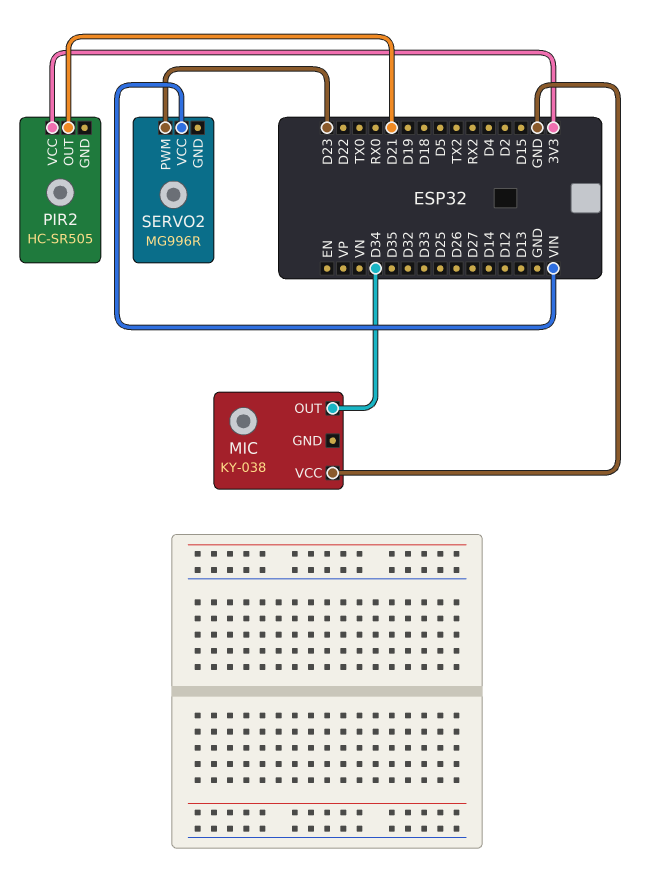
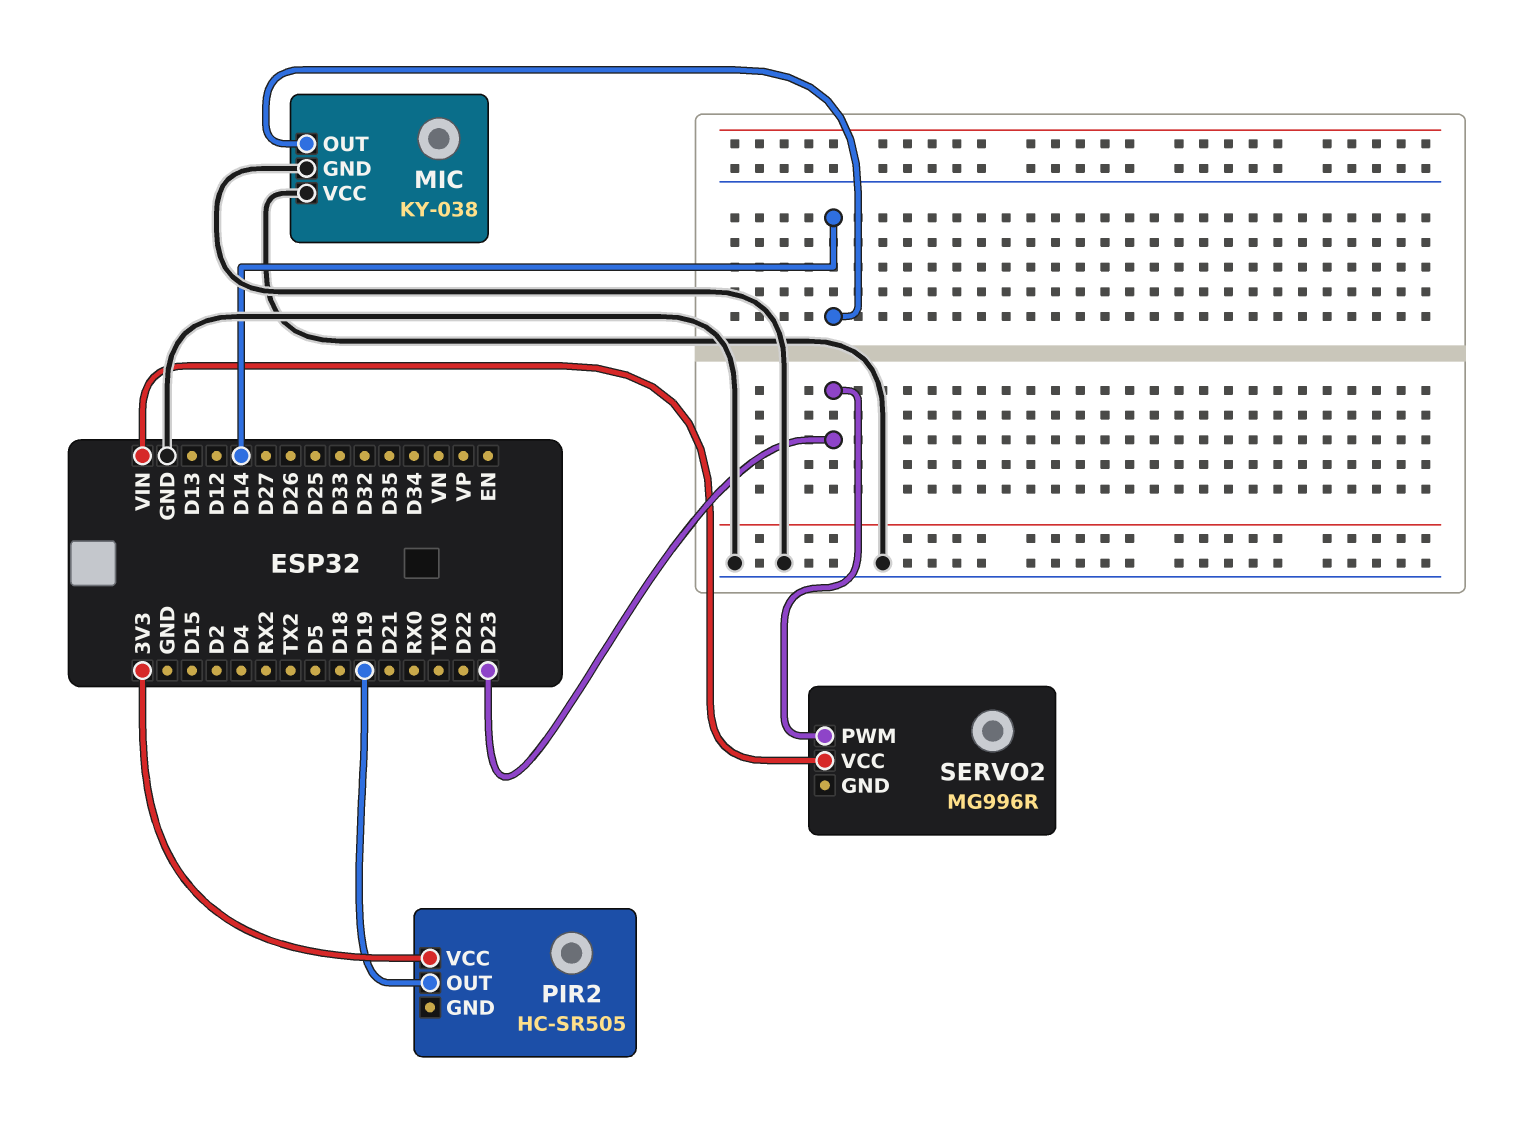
MIC pin GND: none -> GND
MIC pin OUT: D34 -> D14
PIR2 pin OUT: D21 -> D19

